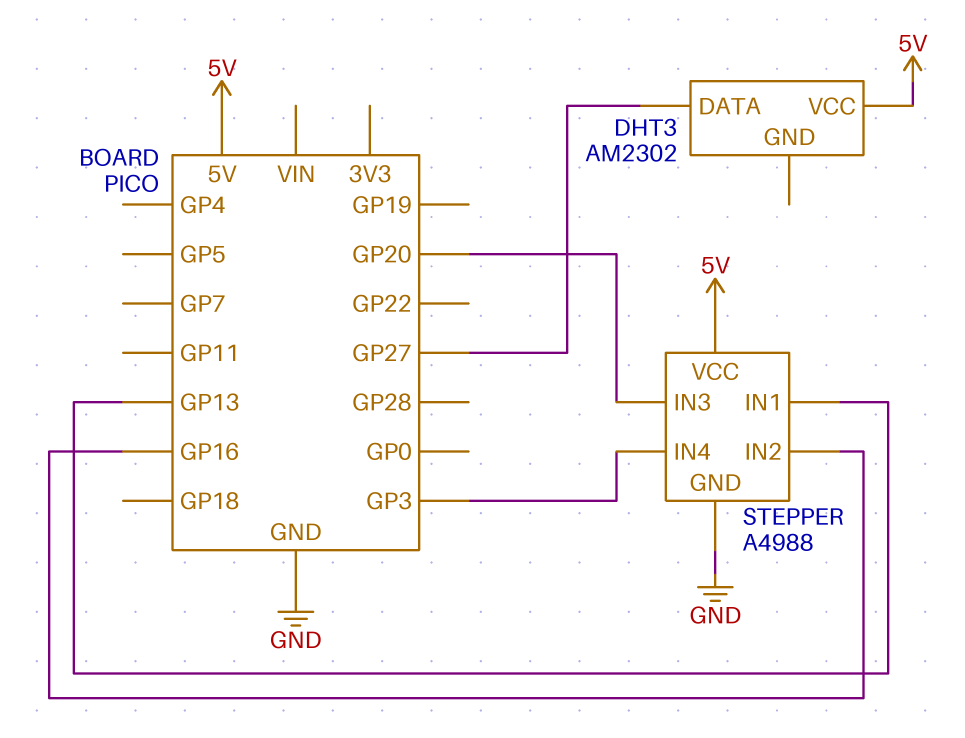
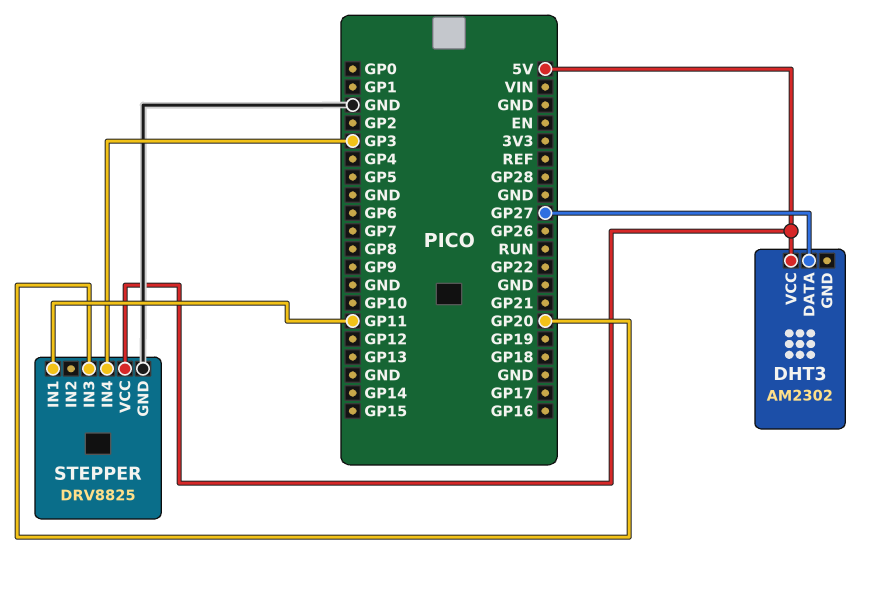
STEPPER: A4988 -> DRV8825
STEPPER pin IN1: GP13 -> GP11
STEPPER pin IN2: GP16 -> none

